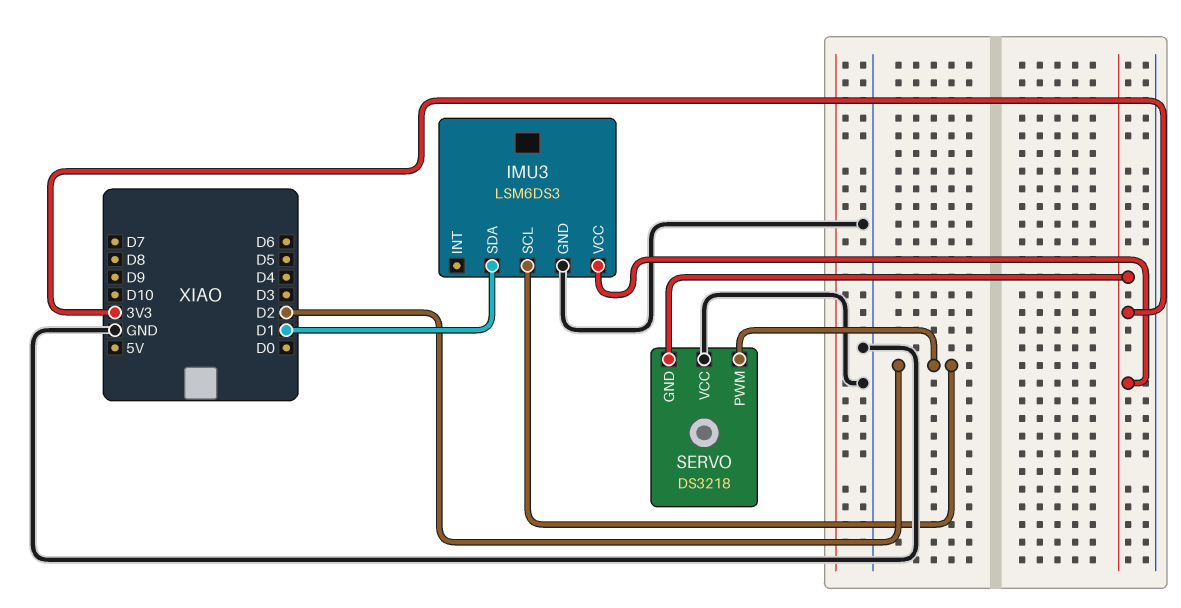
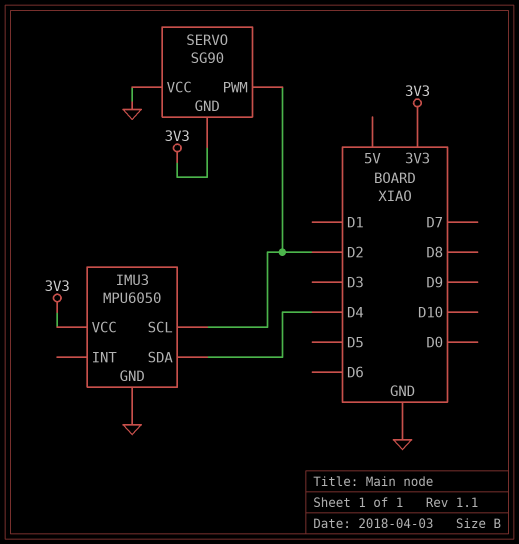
IMU3: LSM6DS3 -> MPU6050
IMU3 pin SDA: D1 -> D4
SERVO: DS3218 -> SG90

